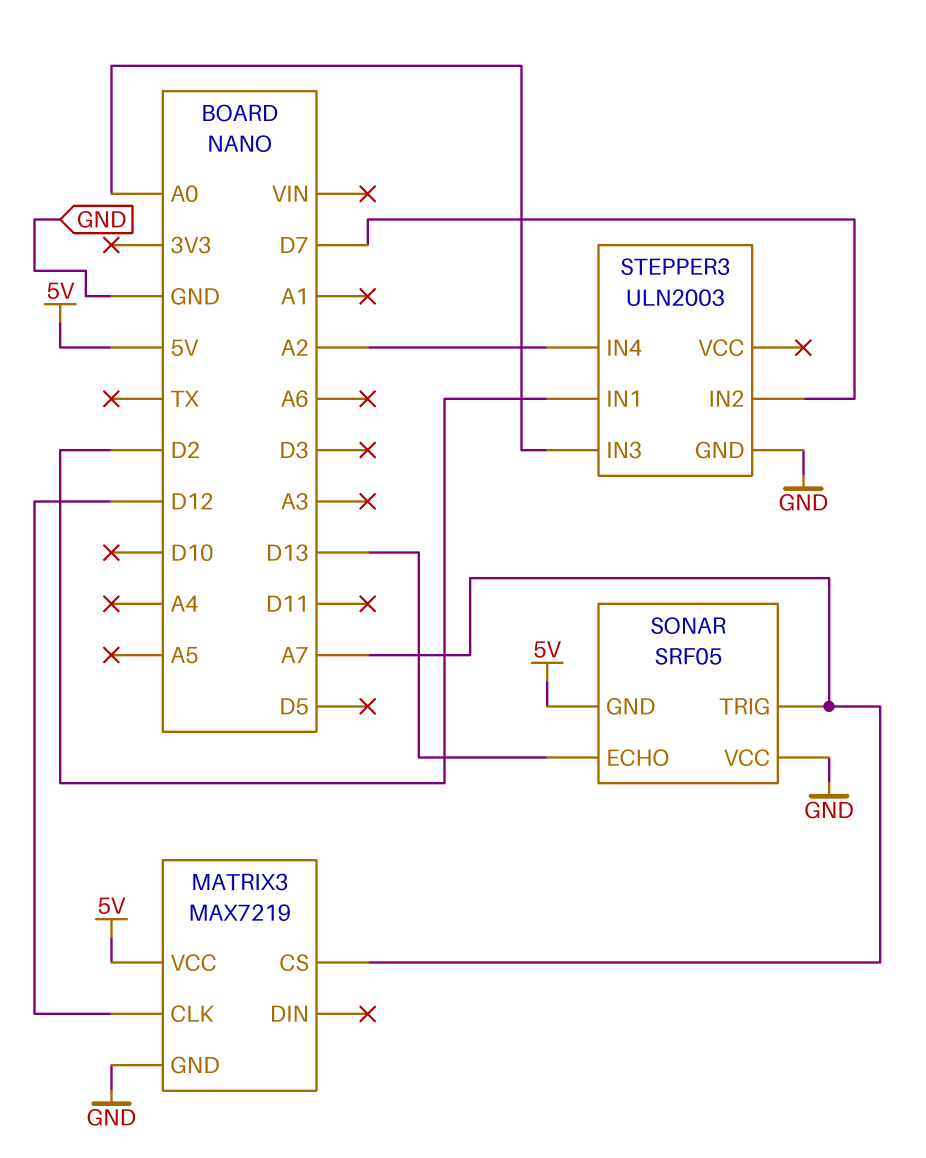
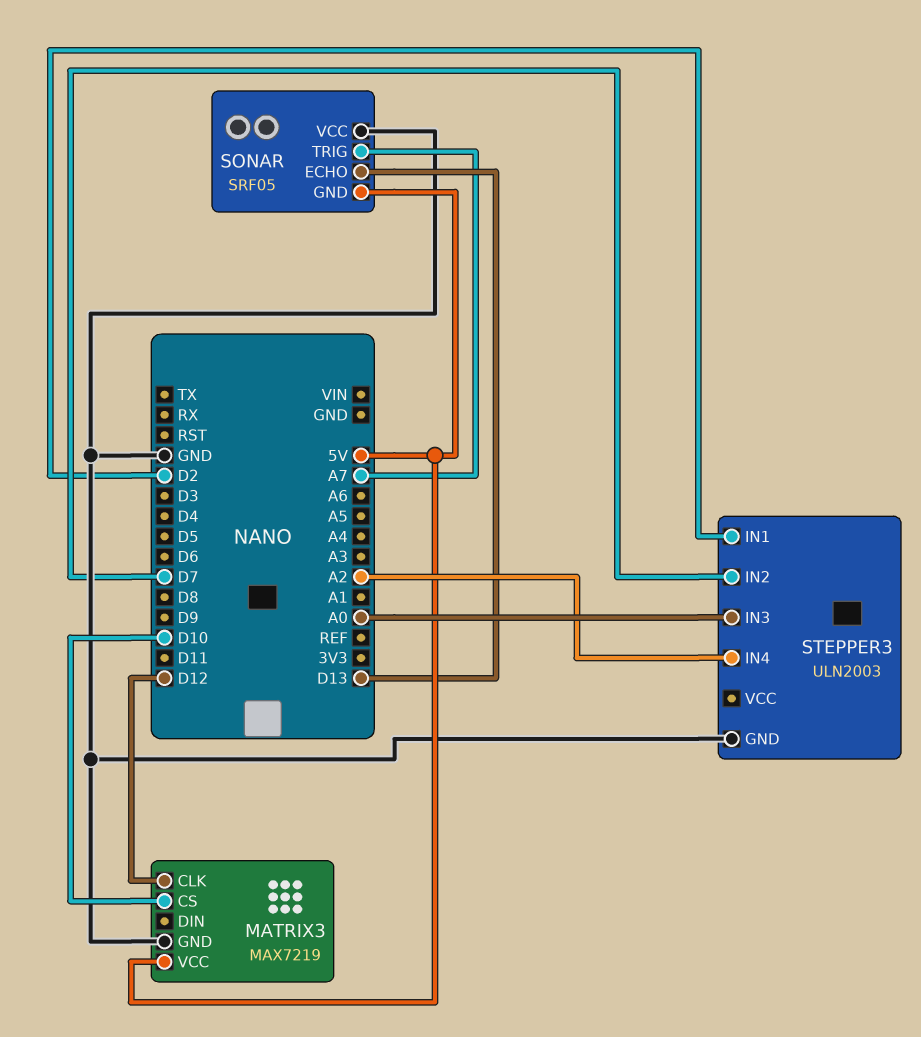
MATRIX3 pin CS: A7 -> D10

